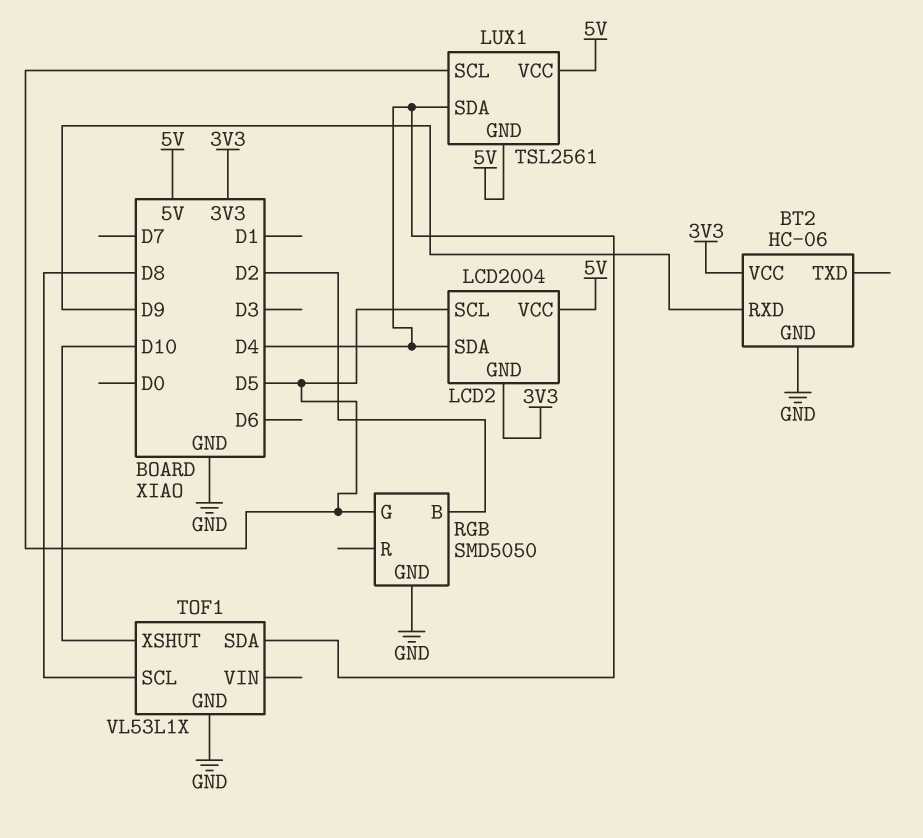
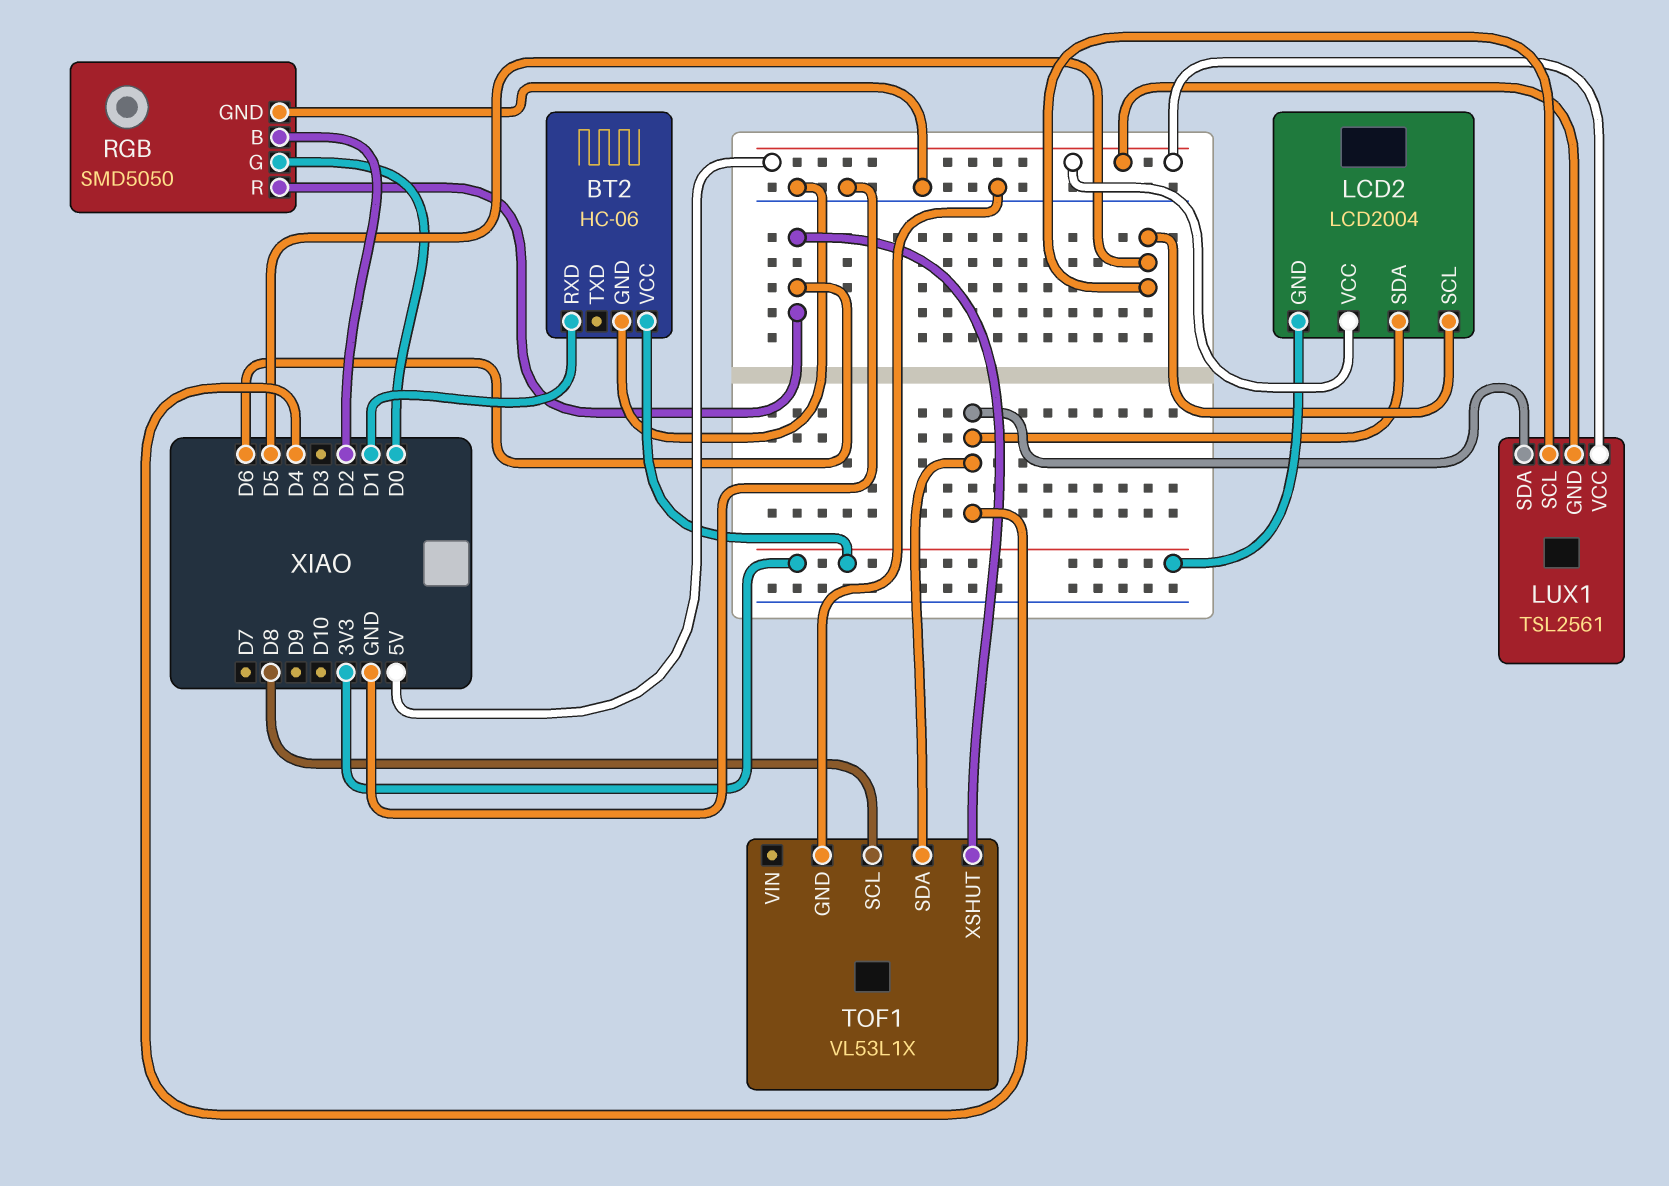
BT2 pin RXD: D9 -> D1
RGB pin G: D5 -> D0
RGB pin R: none -> D6
TOF1 pin XSHUT: D10 -> D6

